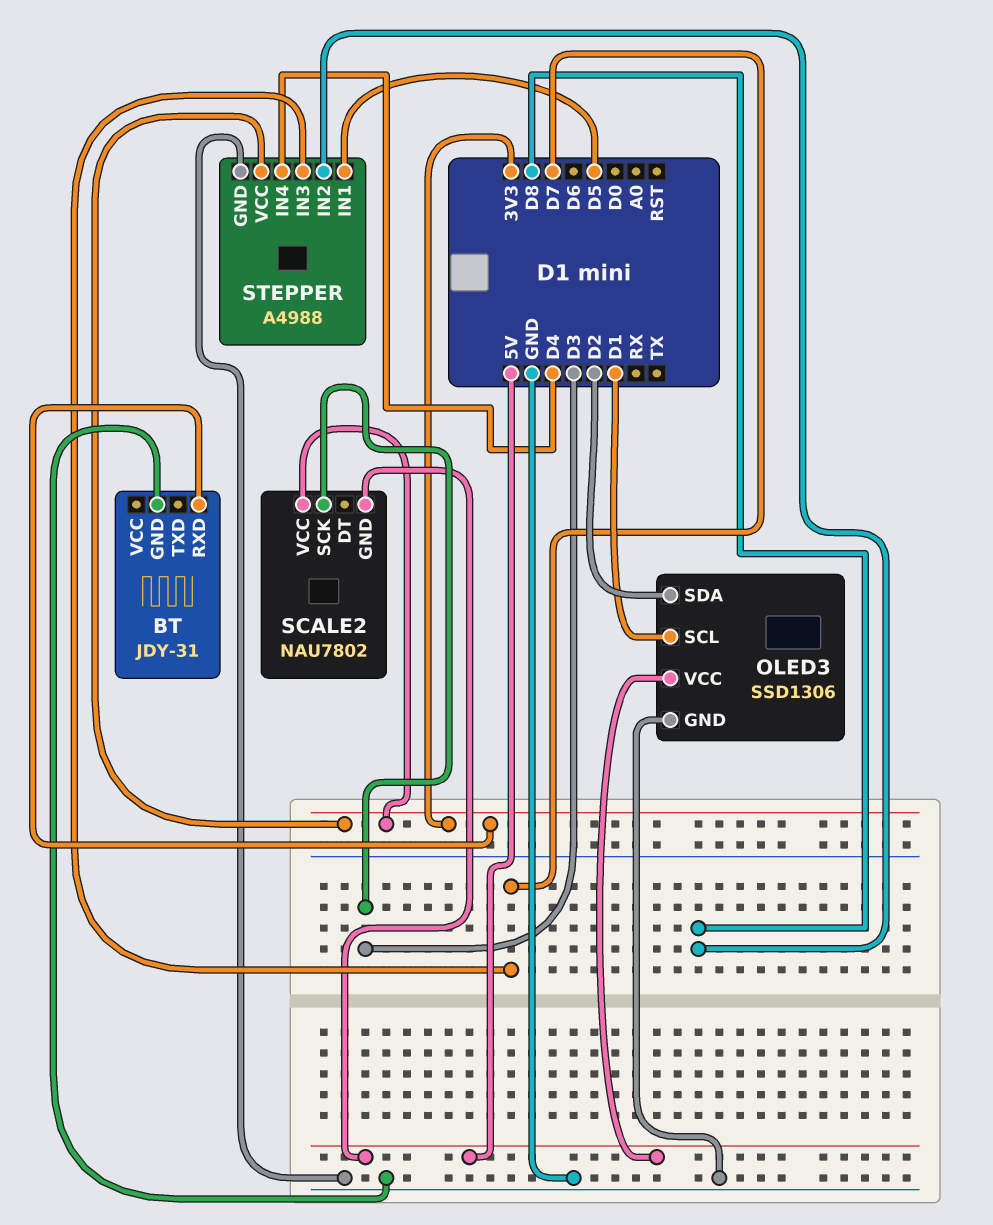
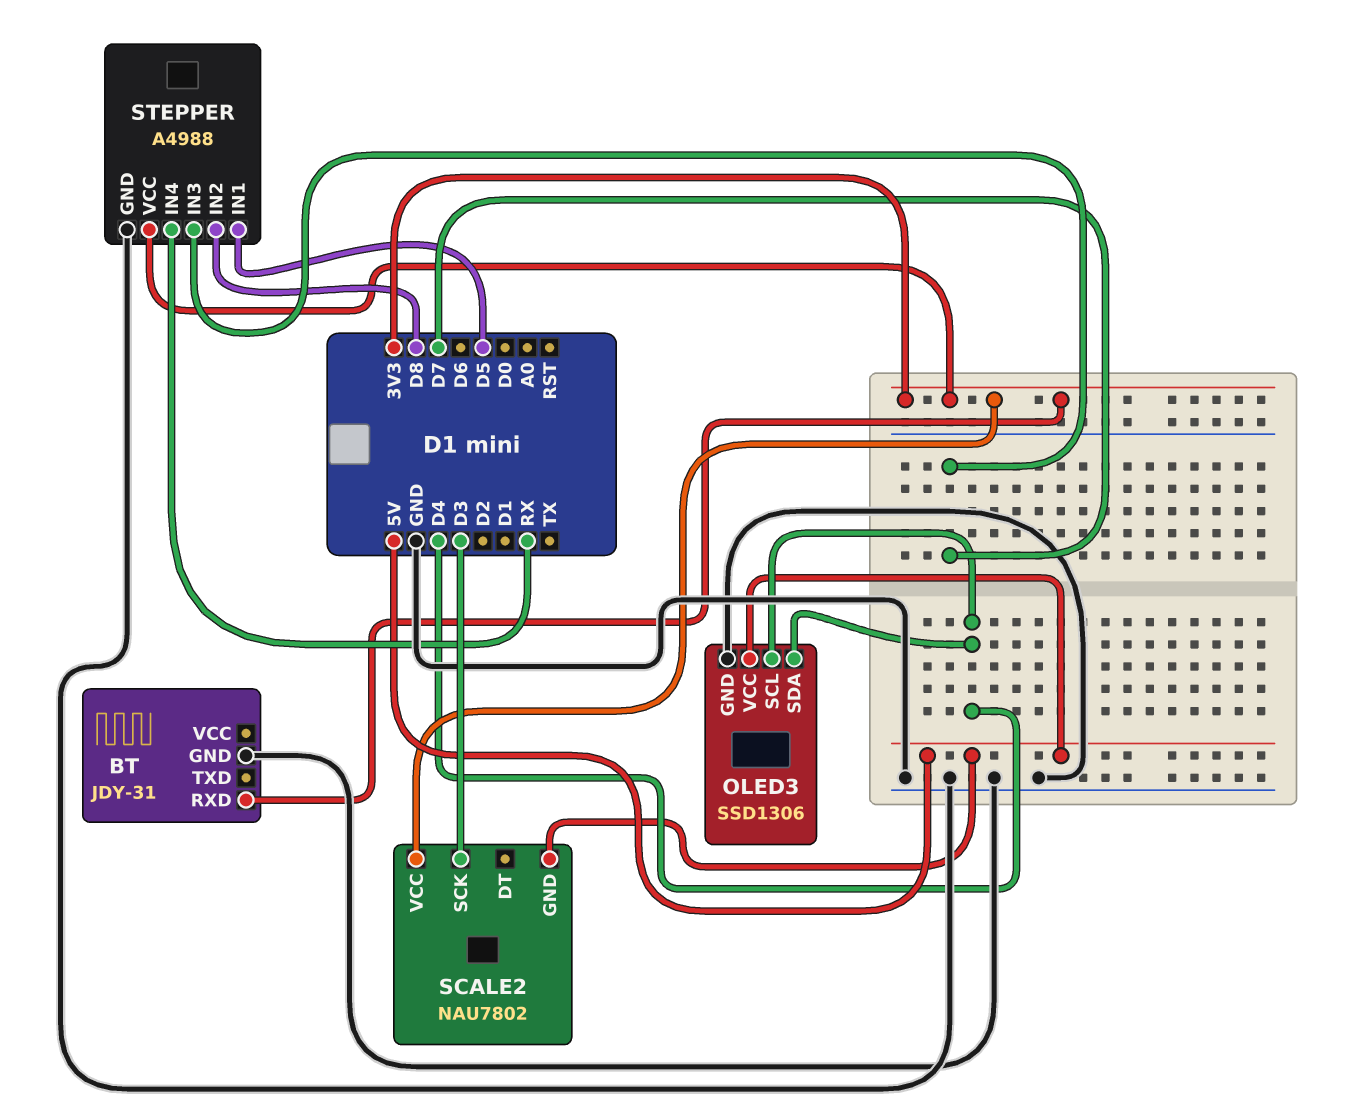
OLED3 pin SCL: D1 -> D4
OLED3 pin SDA: D2 -> D4
STEPPER pin IN4: D4 -> RX

